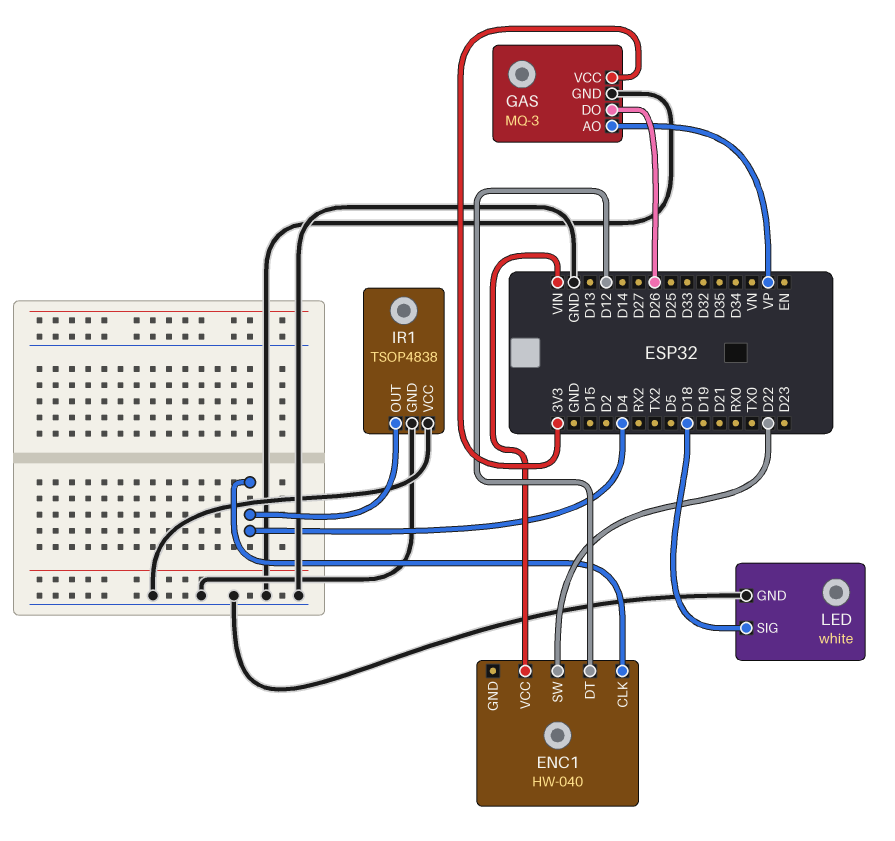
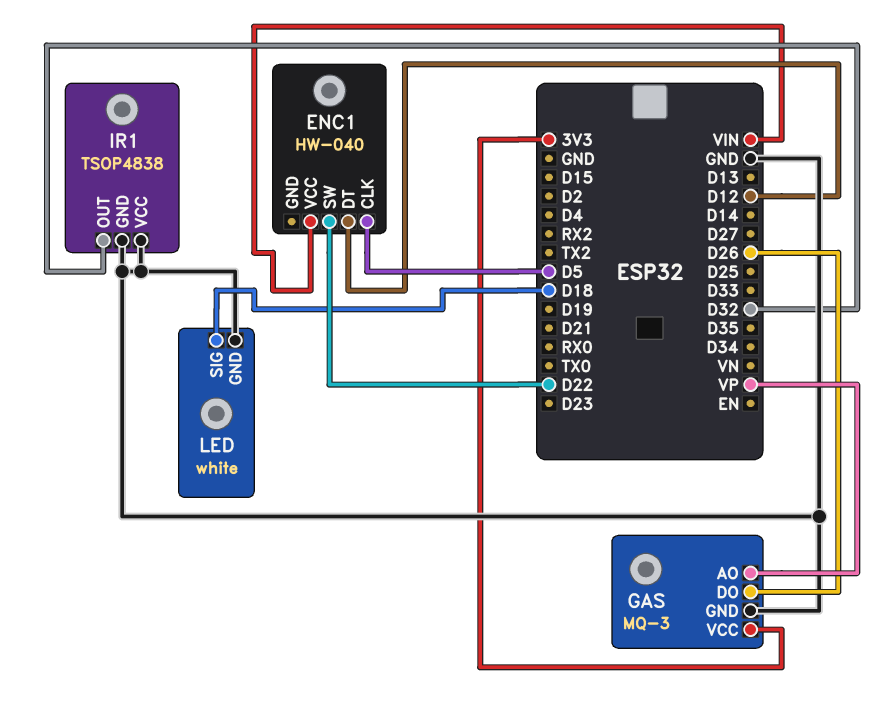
ENC1 pin CLK: D4 -> D5
IR1 pin OUT: D4 -> D32

